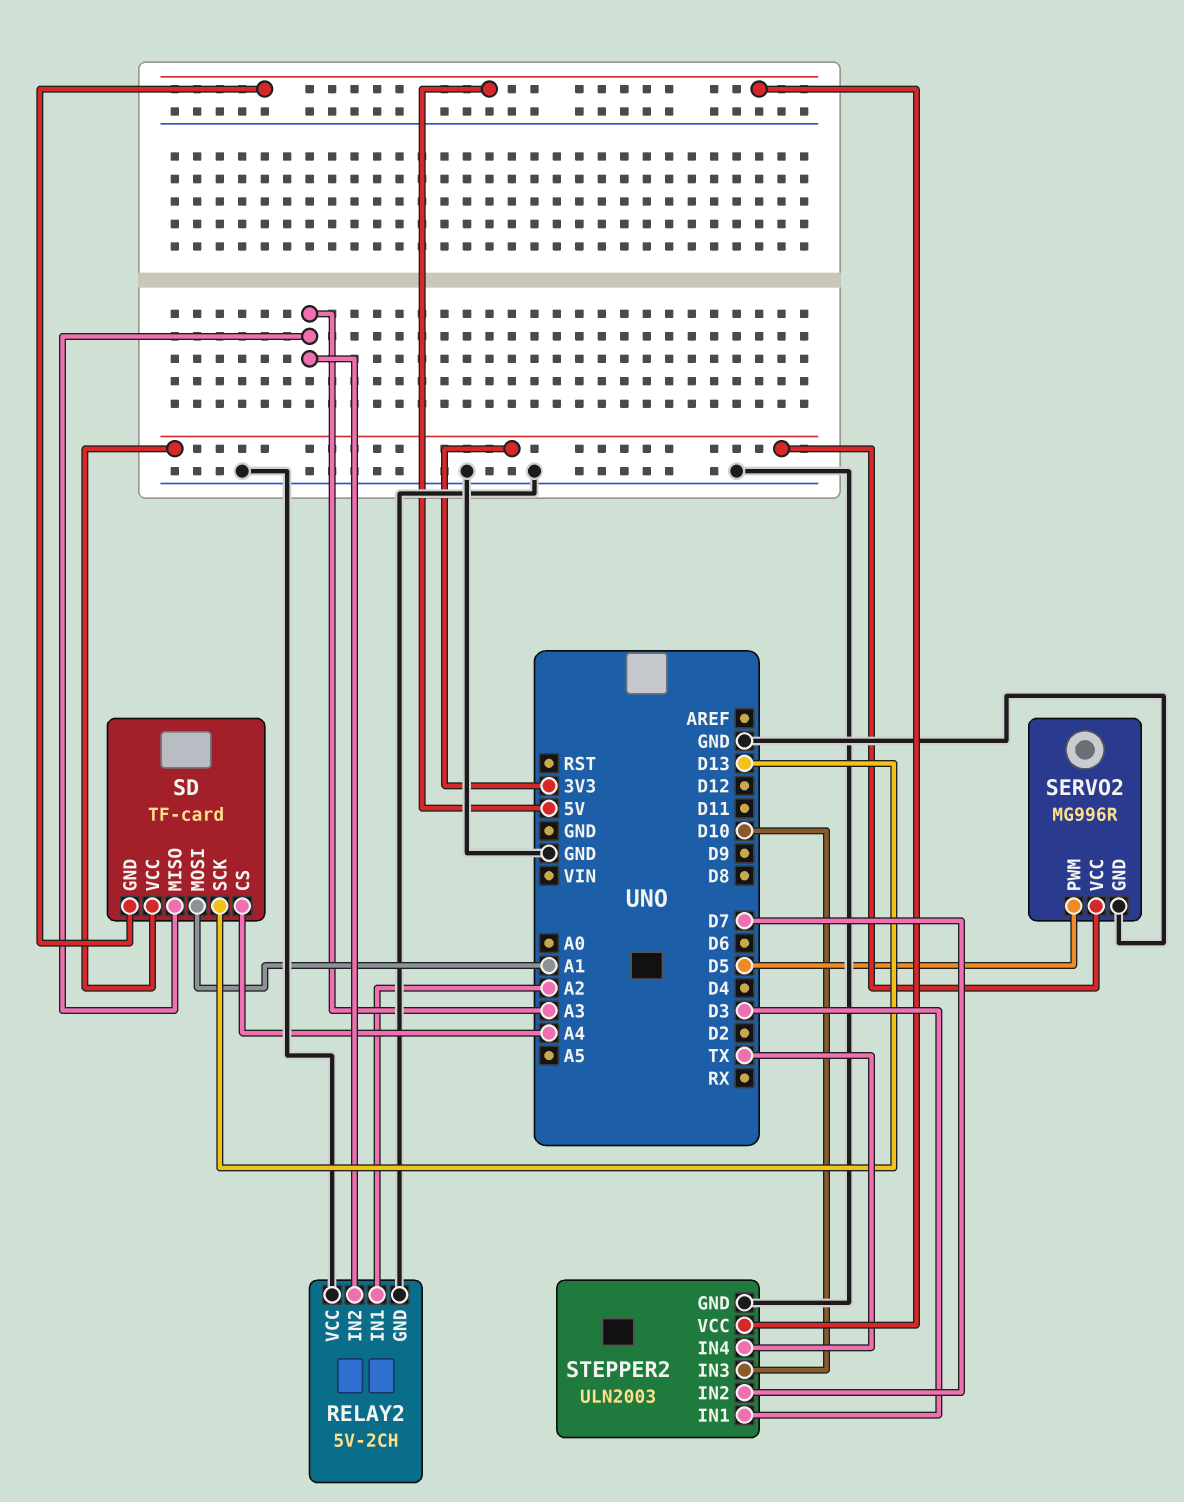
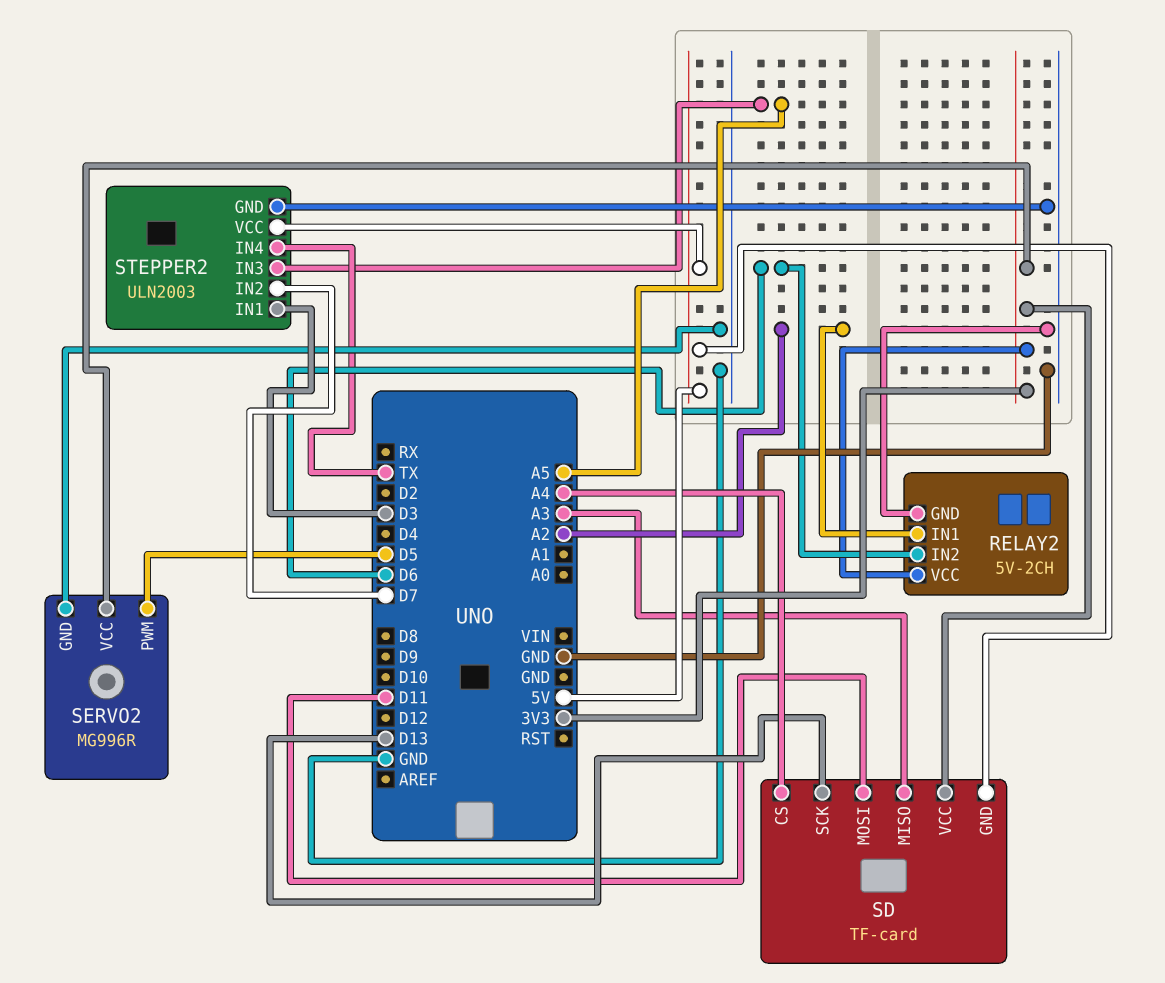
RELAY2 pin IN2: A3 -> D6
RELAY2 pin VCC: GND -> 3V3
SD pin MOSI: A1 -> D11
STEPPER2 pin IN3: D10 -> A5

